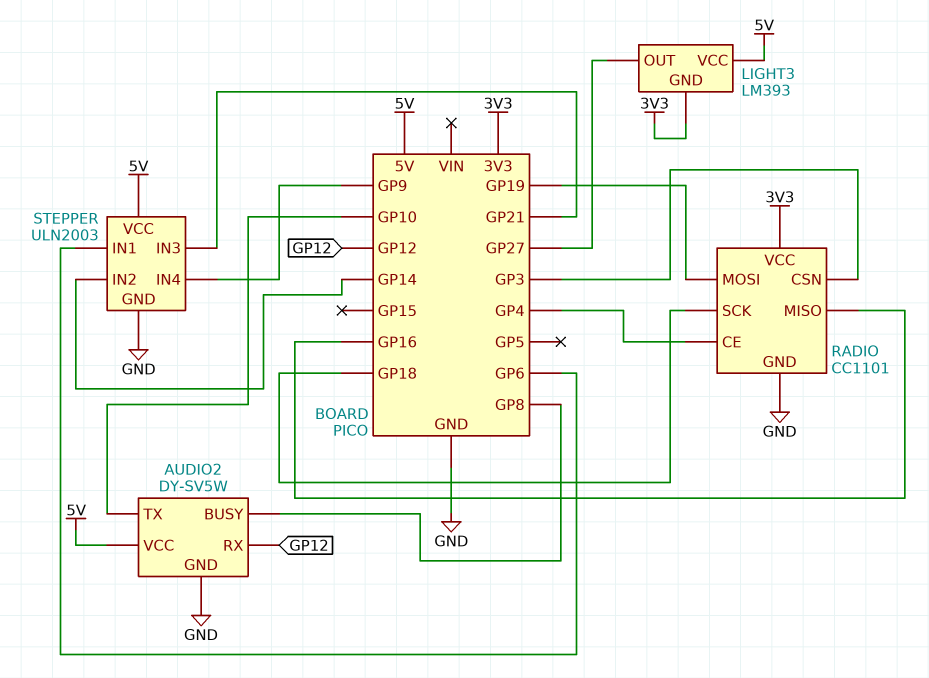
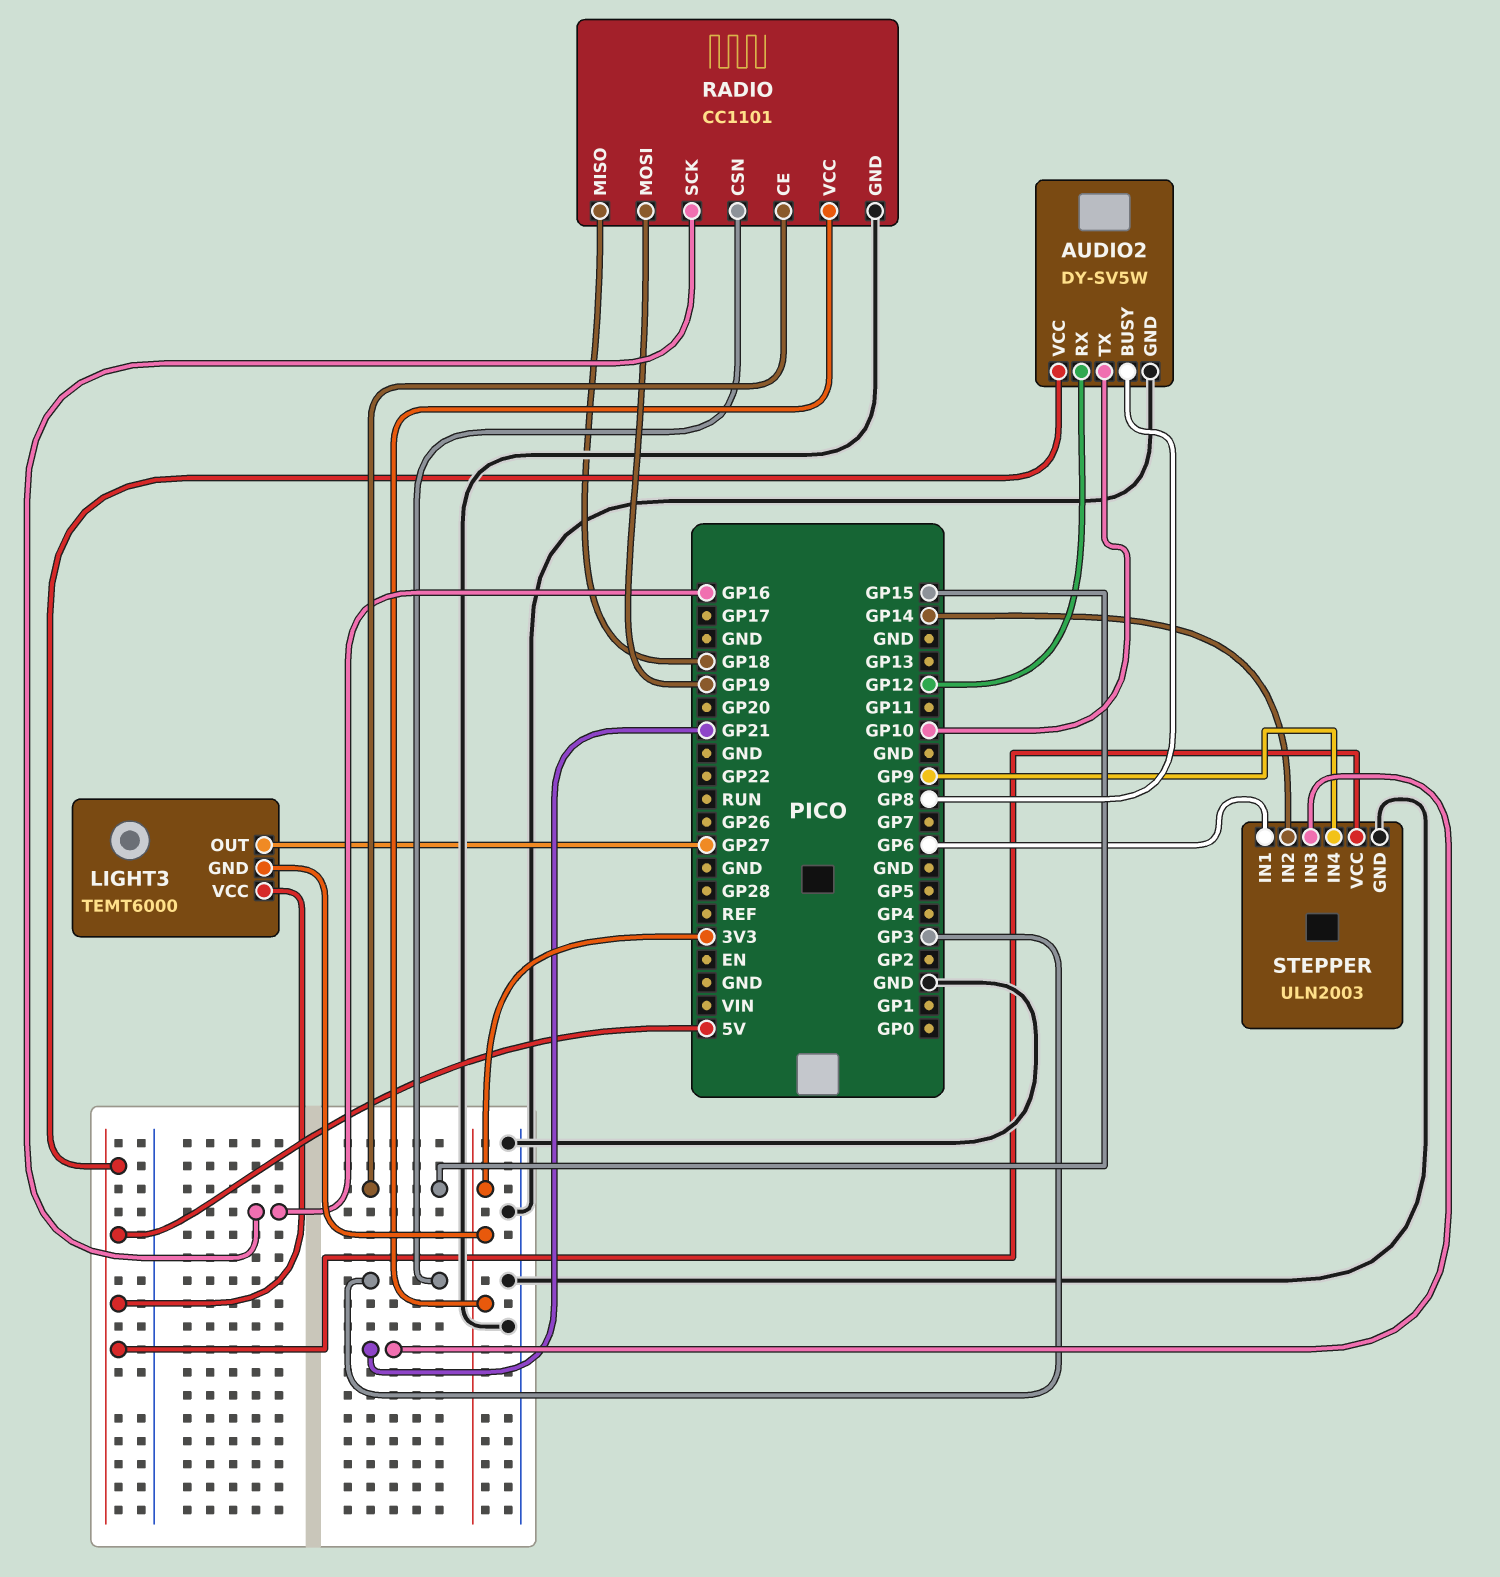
LIGHT3: LM393 -> TEMT6000
RADIO pin CE: GP4 -> GP15
RADIO pin MISO: GP16 -> GP18
RADIO pin SCK: GP18 -> GP16

